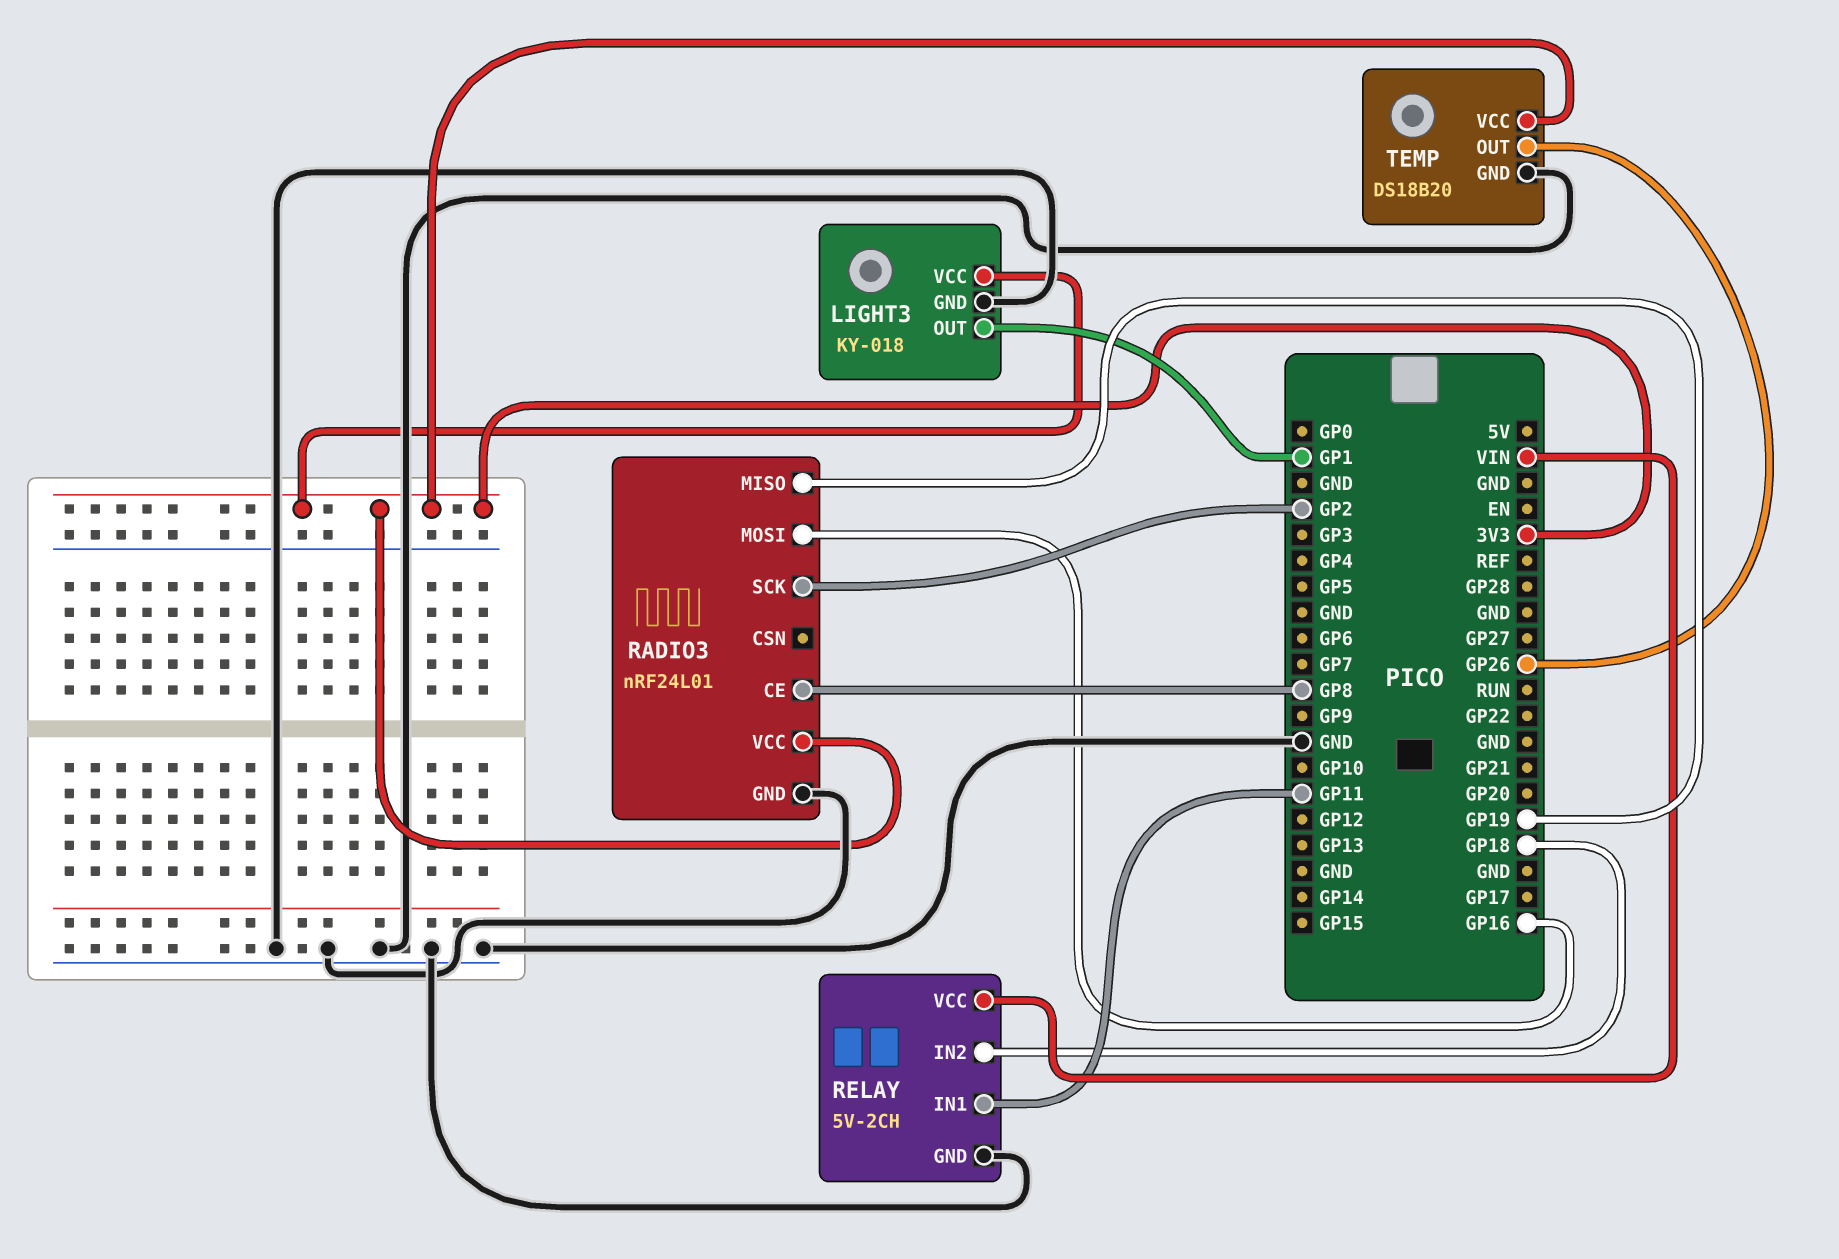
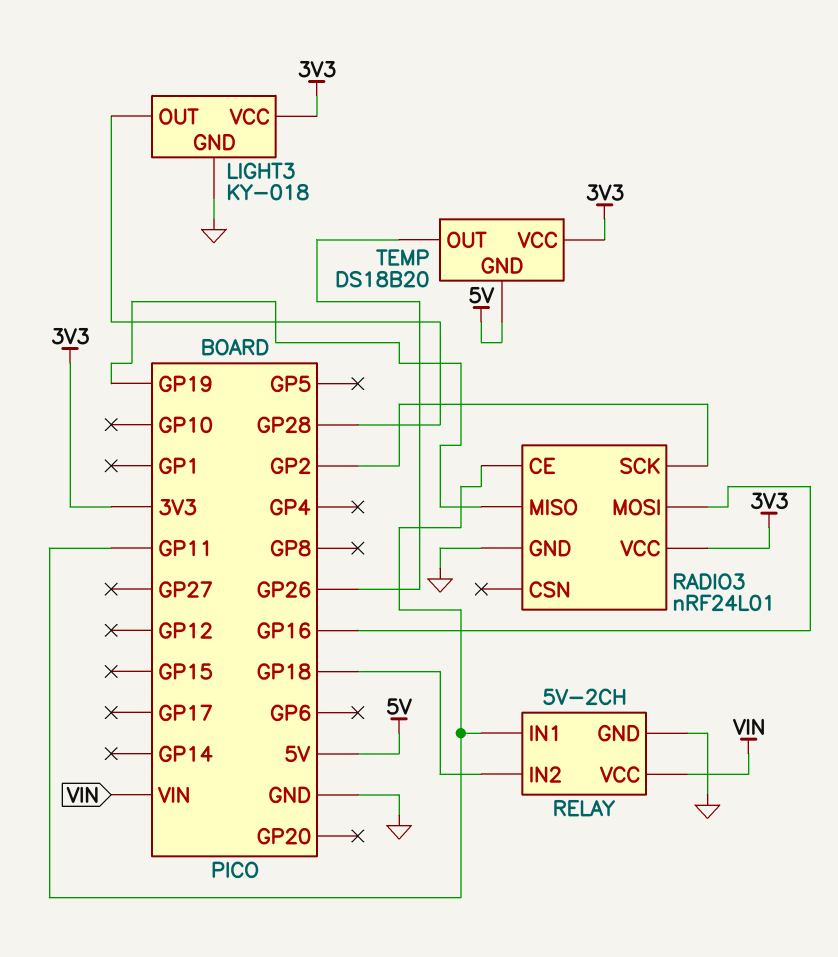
LIGHT3 pin OUT: GP1 -> GP28
RADIO3 pin CE: GP8 -> GP11
TEMP pin GND: GND -> 5V

